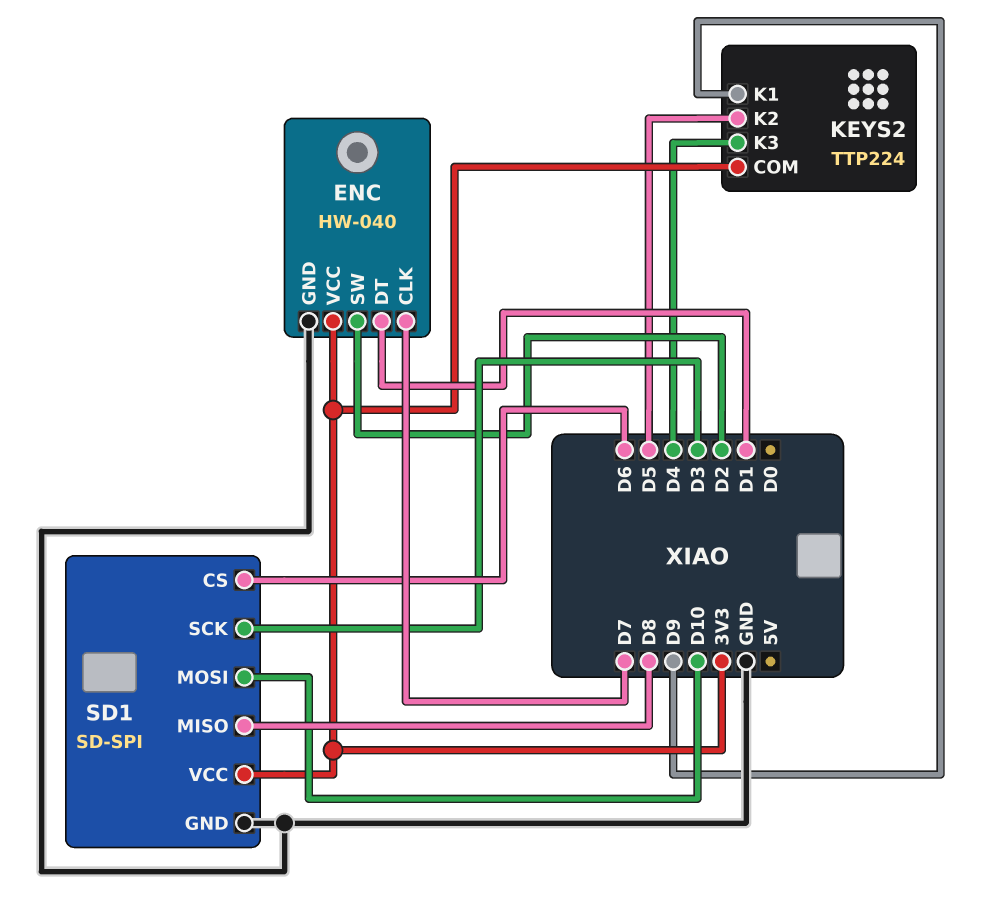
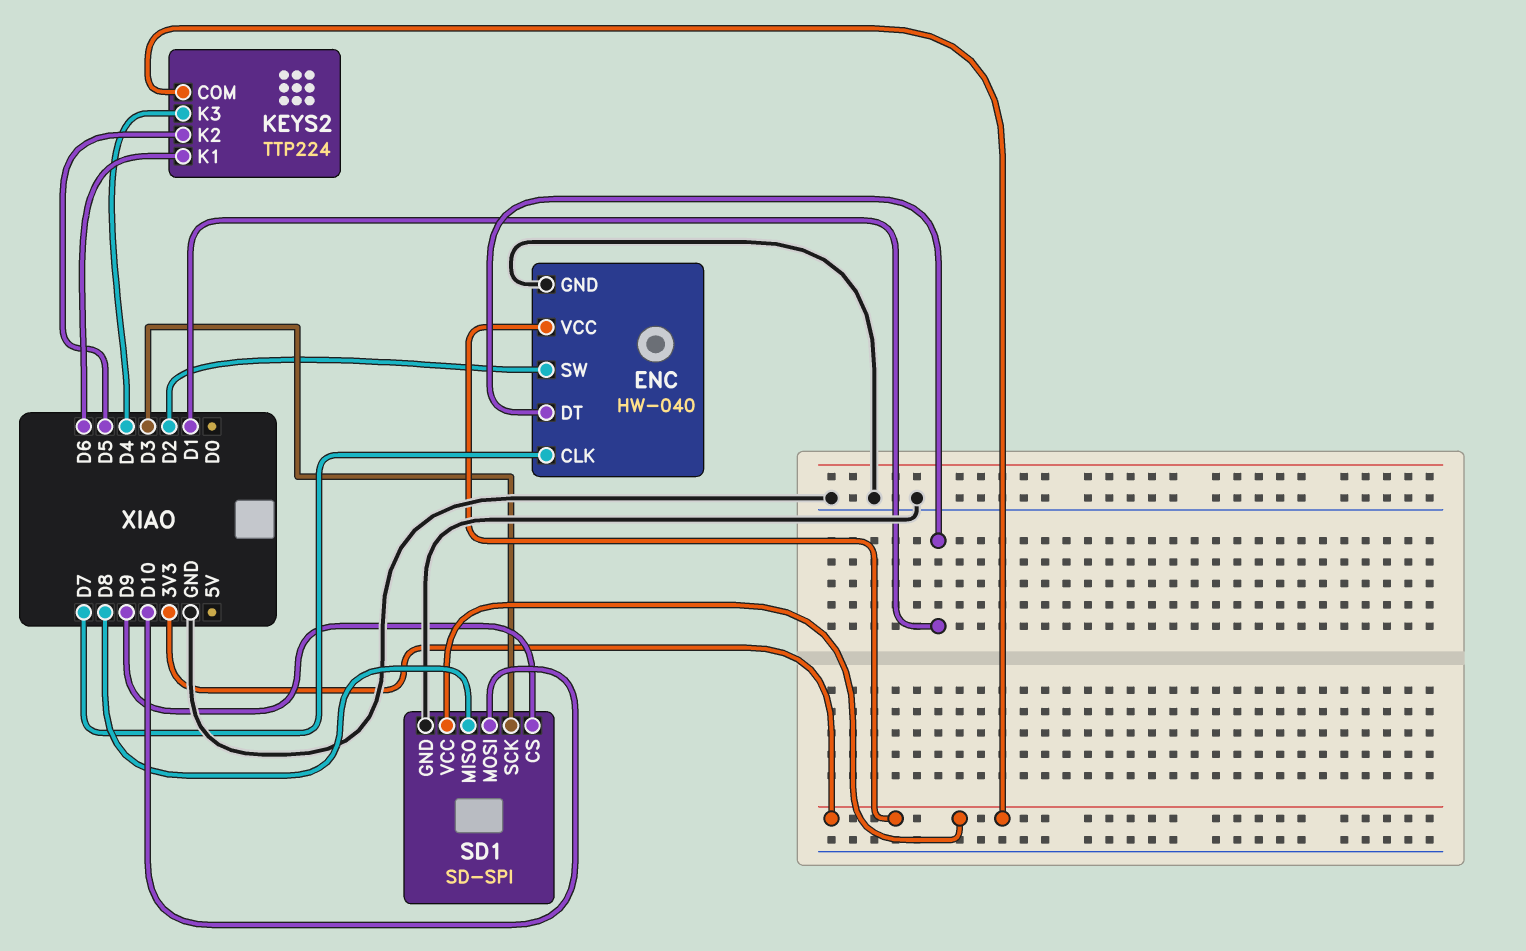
KEYS2 pin K1: D9 -> D6
SD1 pin CS: D6 -> D9

